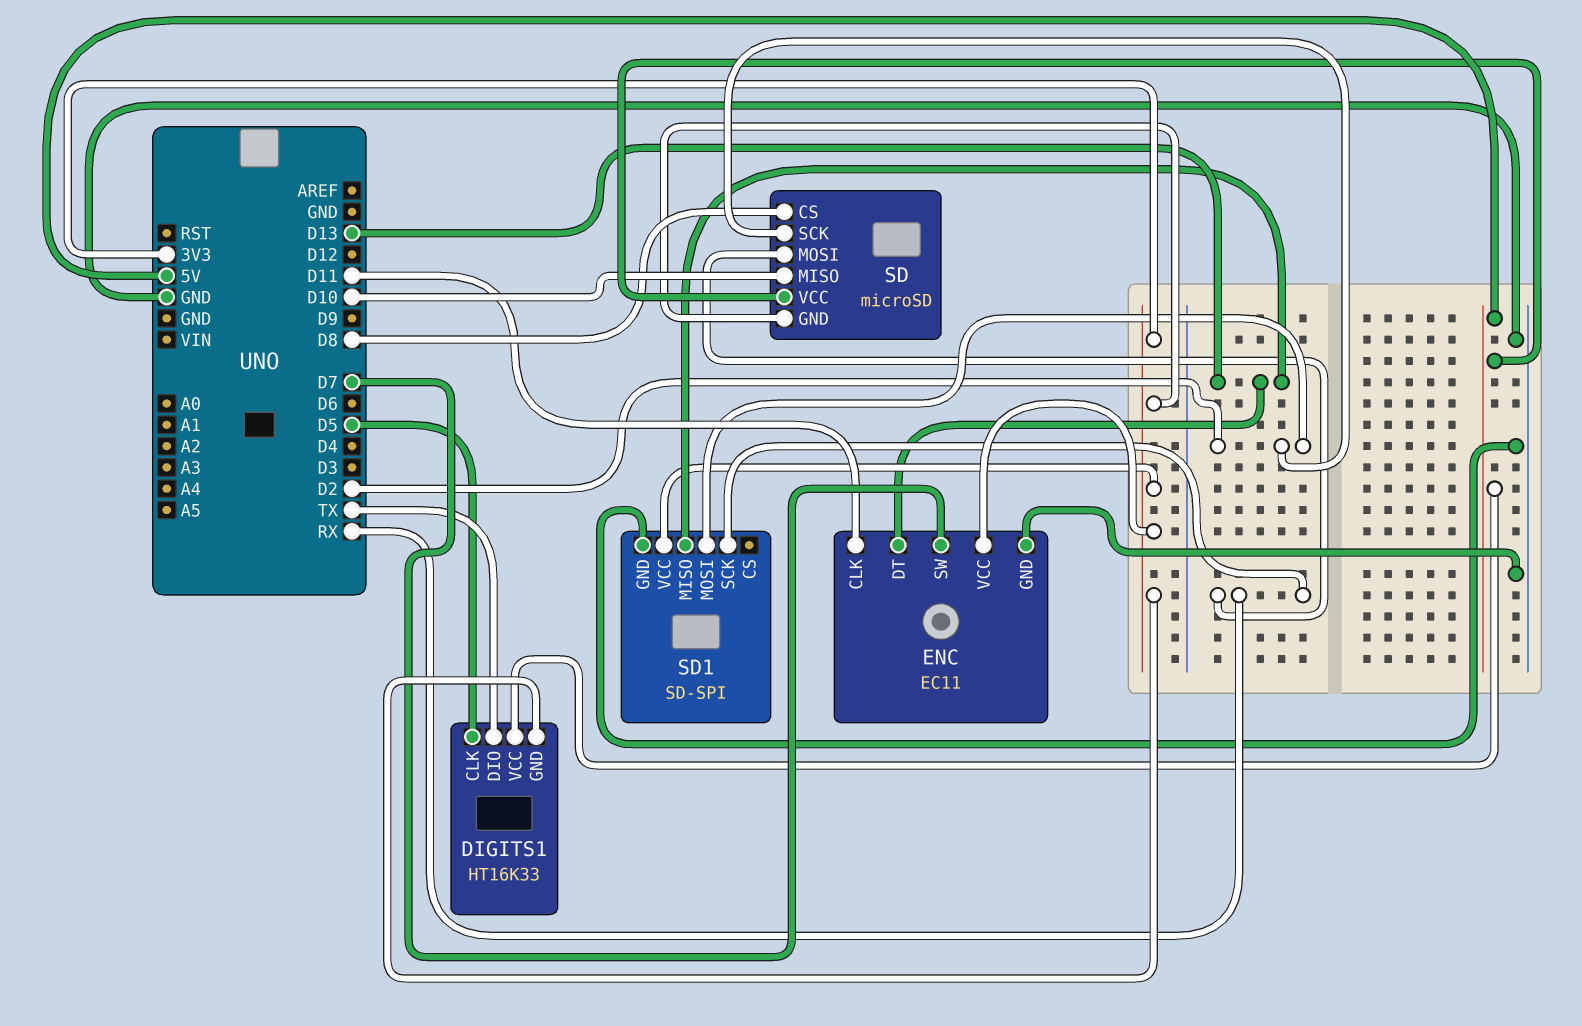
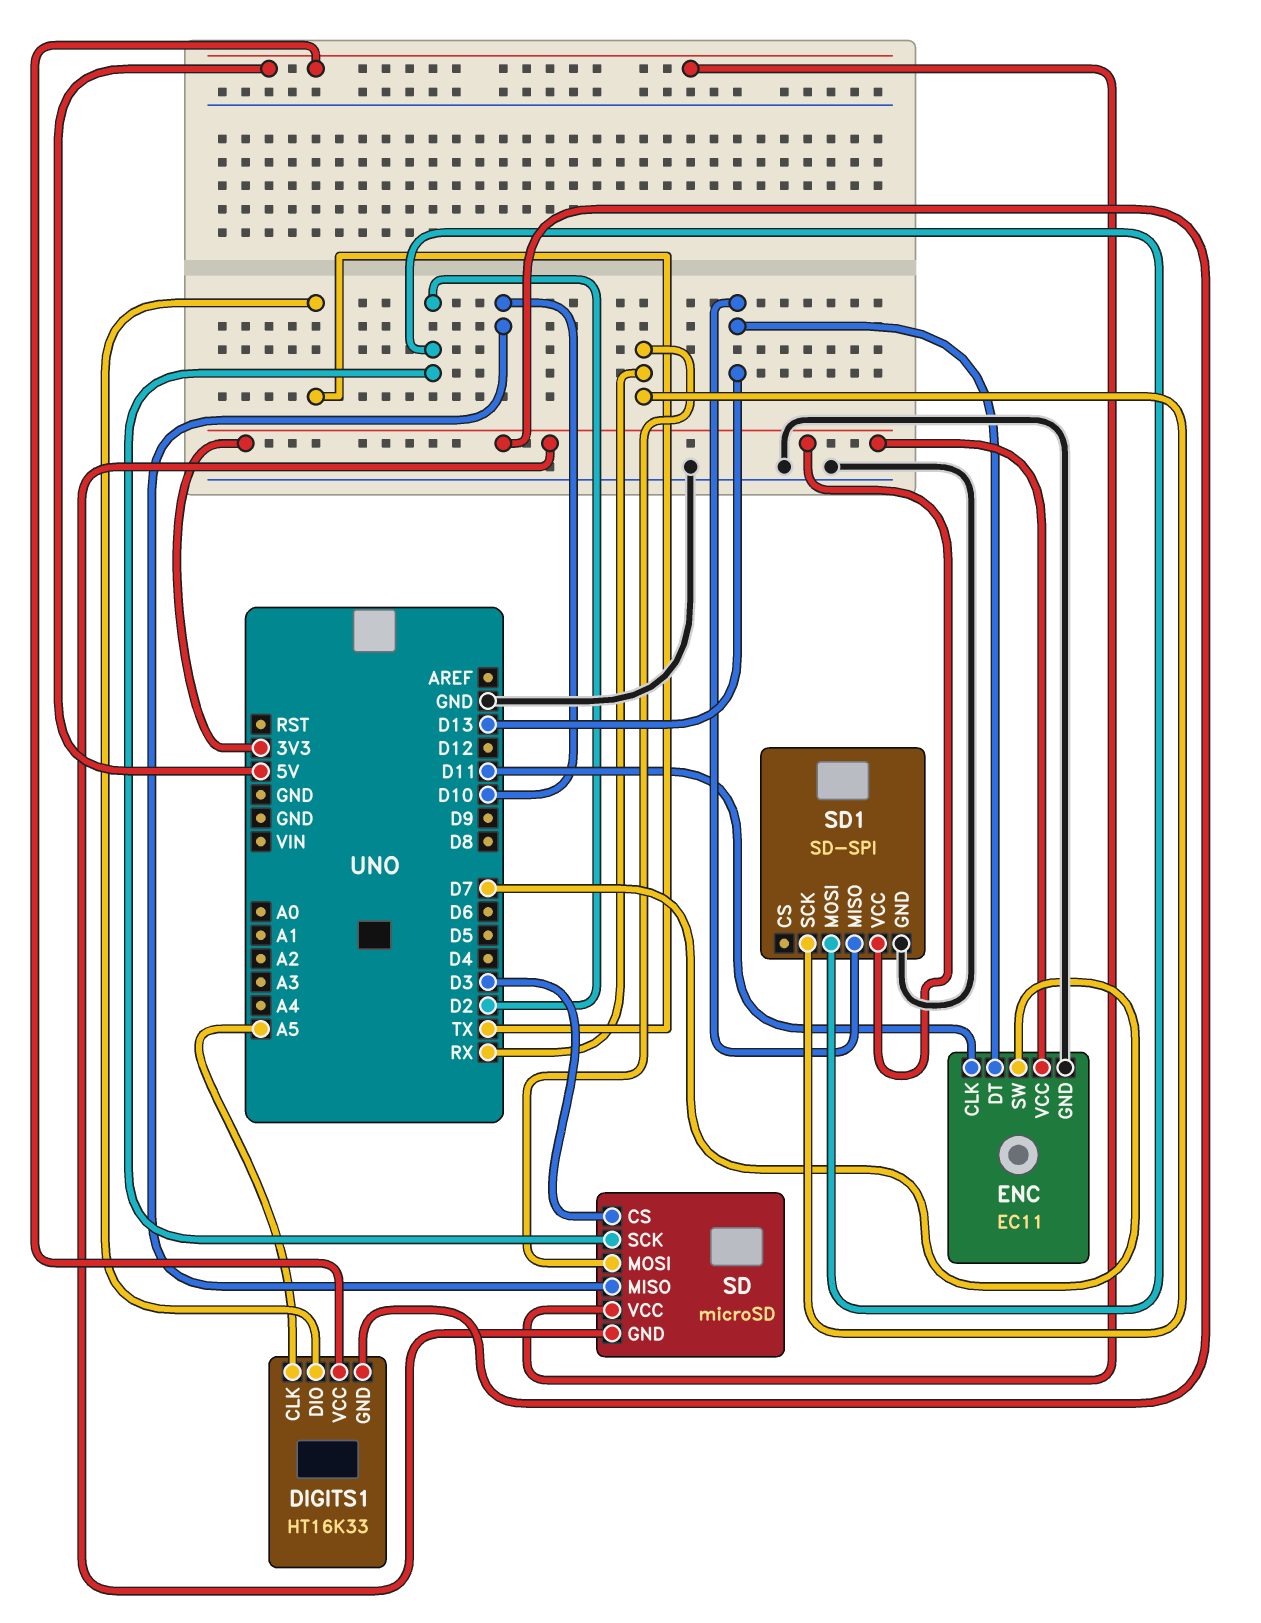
DIGITS1 pin CLK: D5 -> A5
SD pin CS: D8 -> D3

